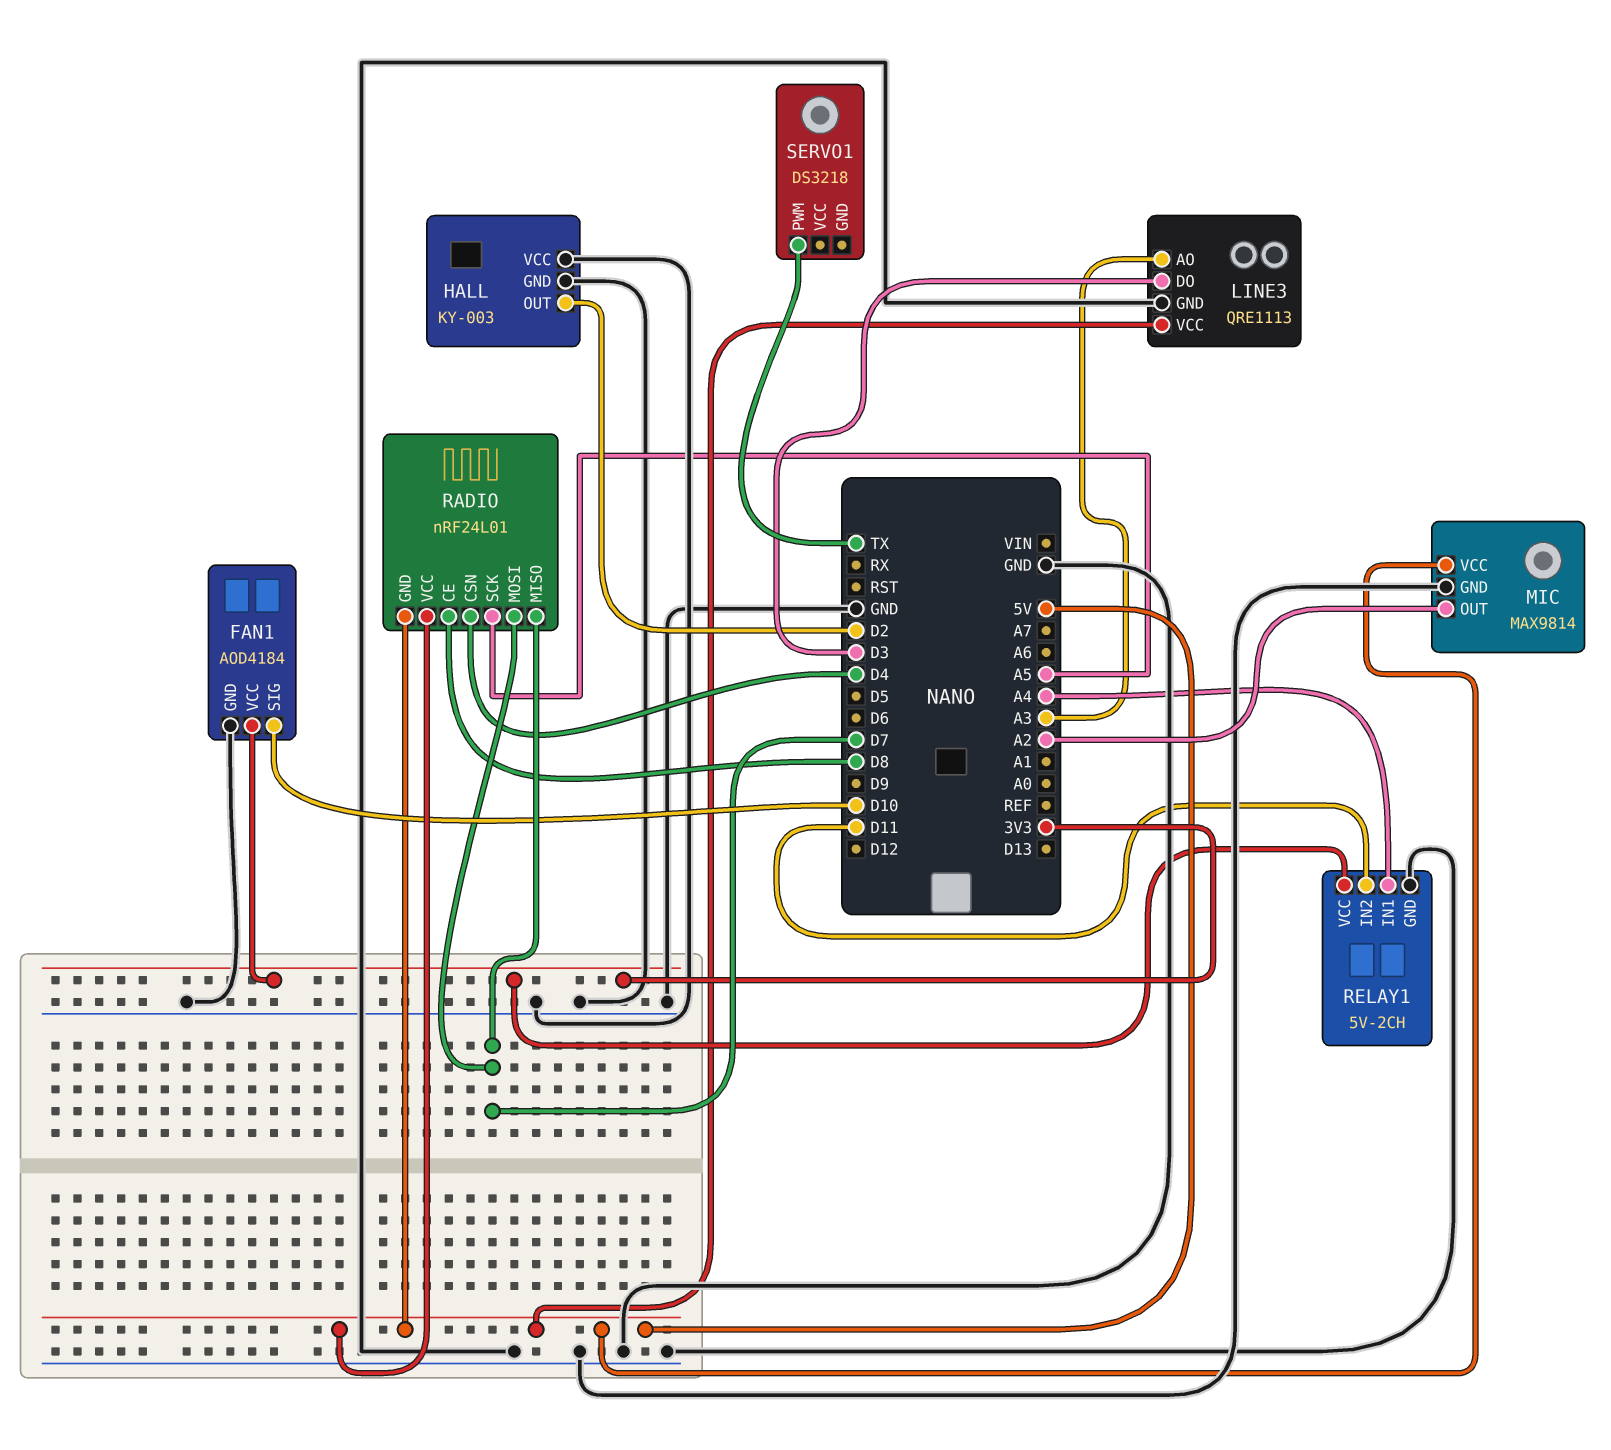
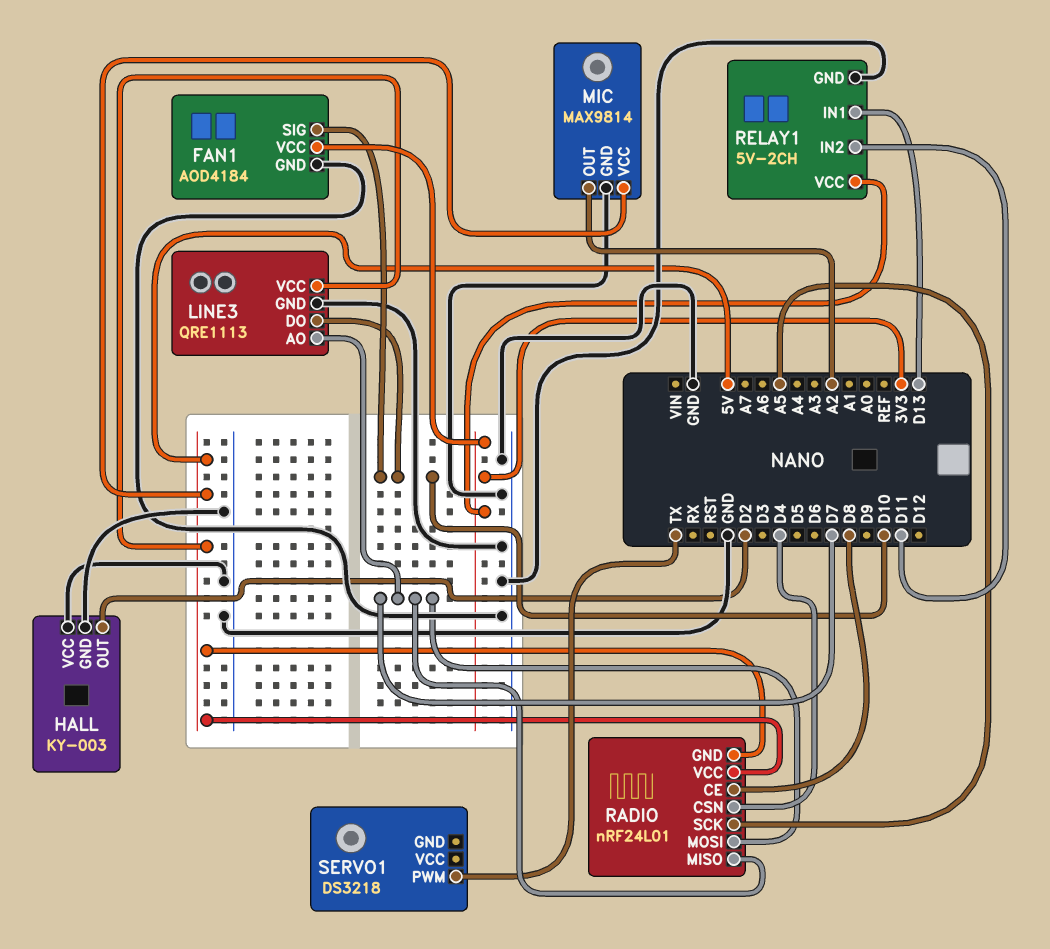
LINE3 pin AO: A3 -> D7
LINE3 pin DO: D3 -> D10
RELAY1 pin IN1: A4 -> D13

